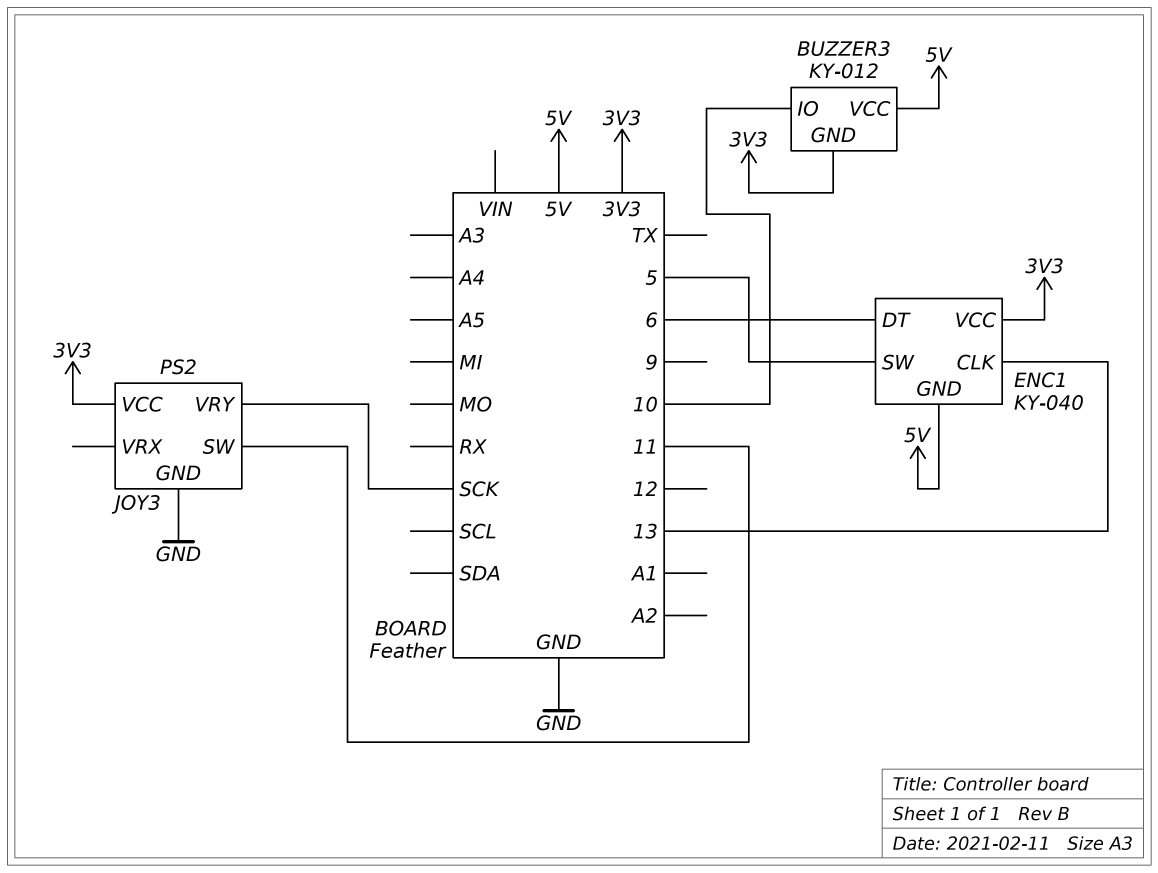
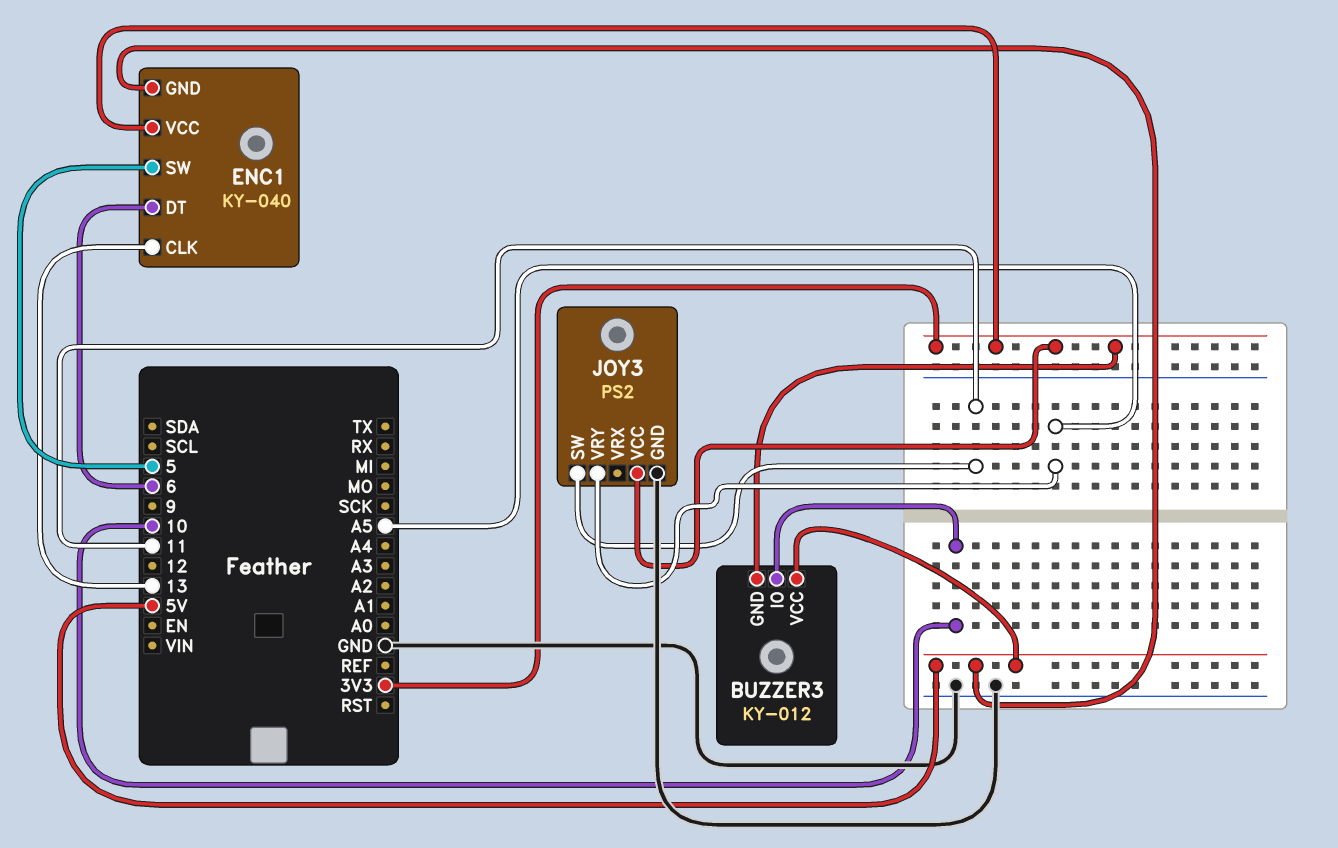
JOY3 pin VRY: SCK -> A5

